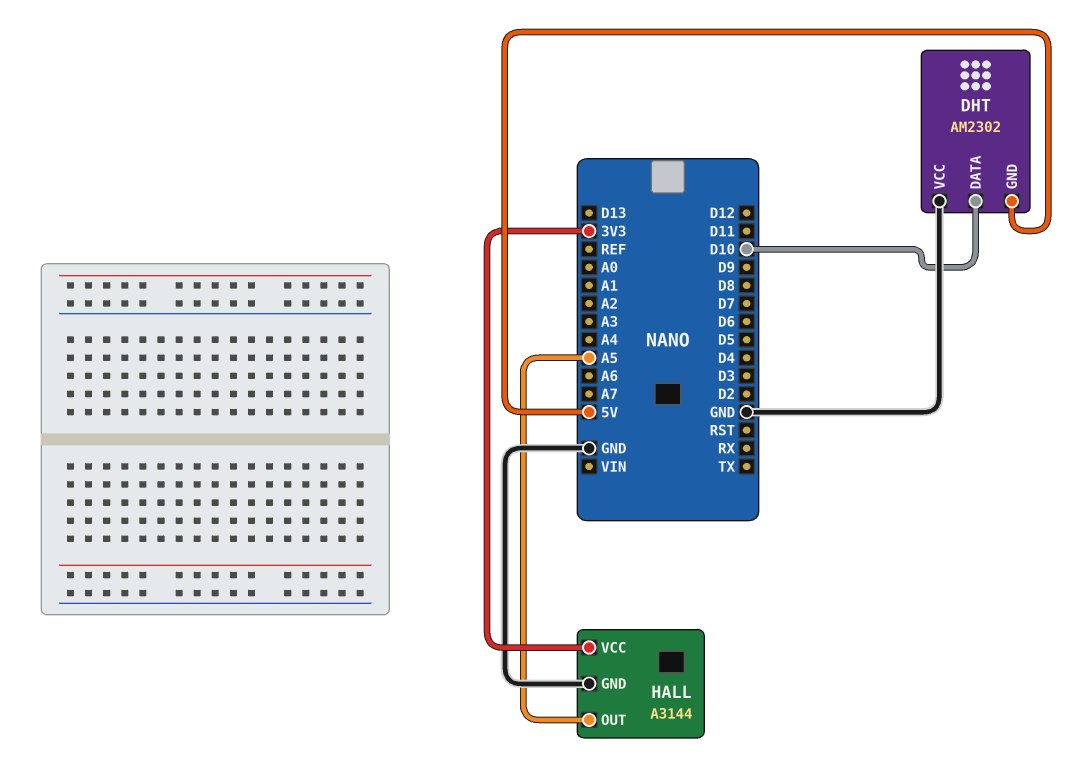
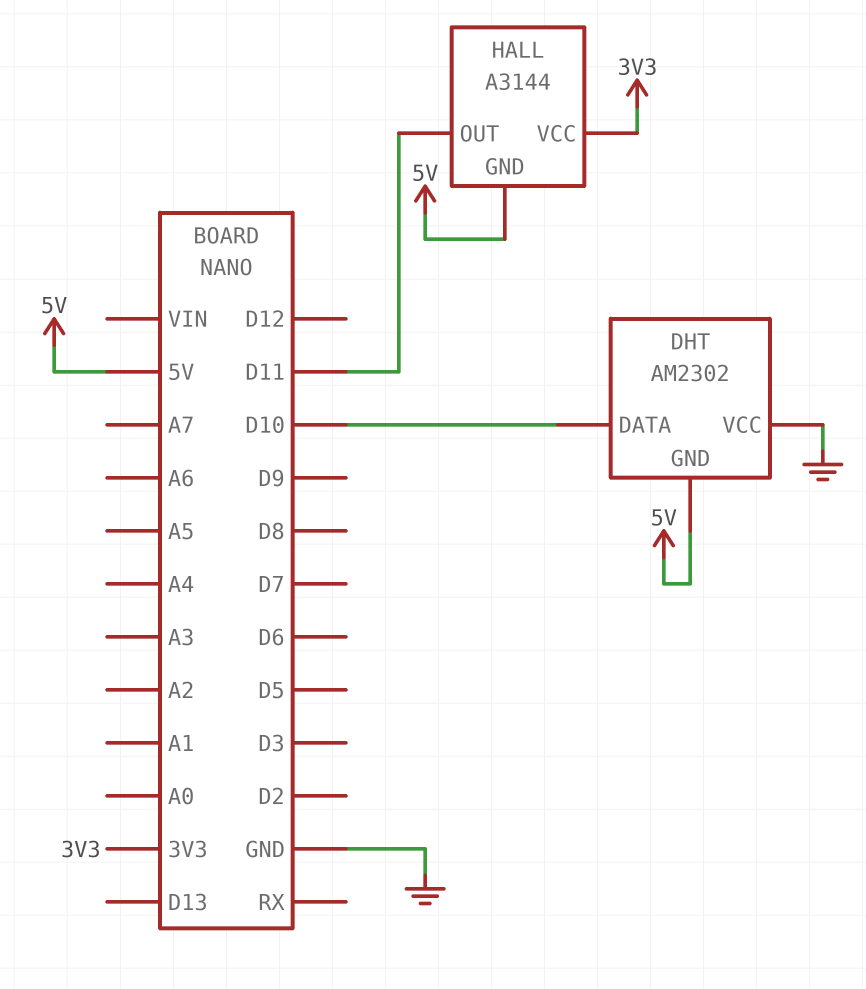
HALL pin GND: GND -> 5V
HALL pin OUT: A5 -> D11

